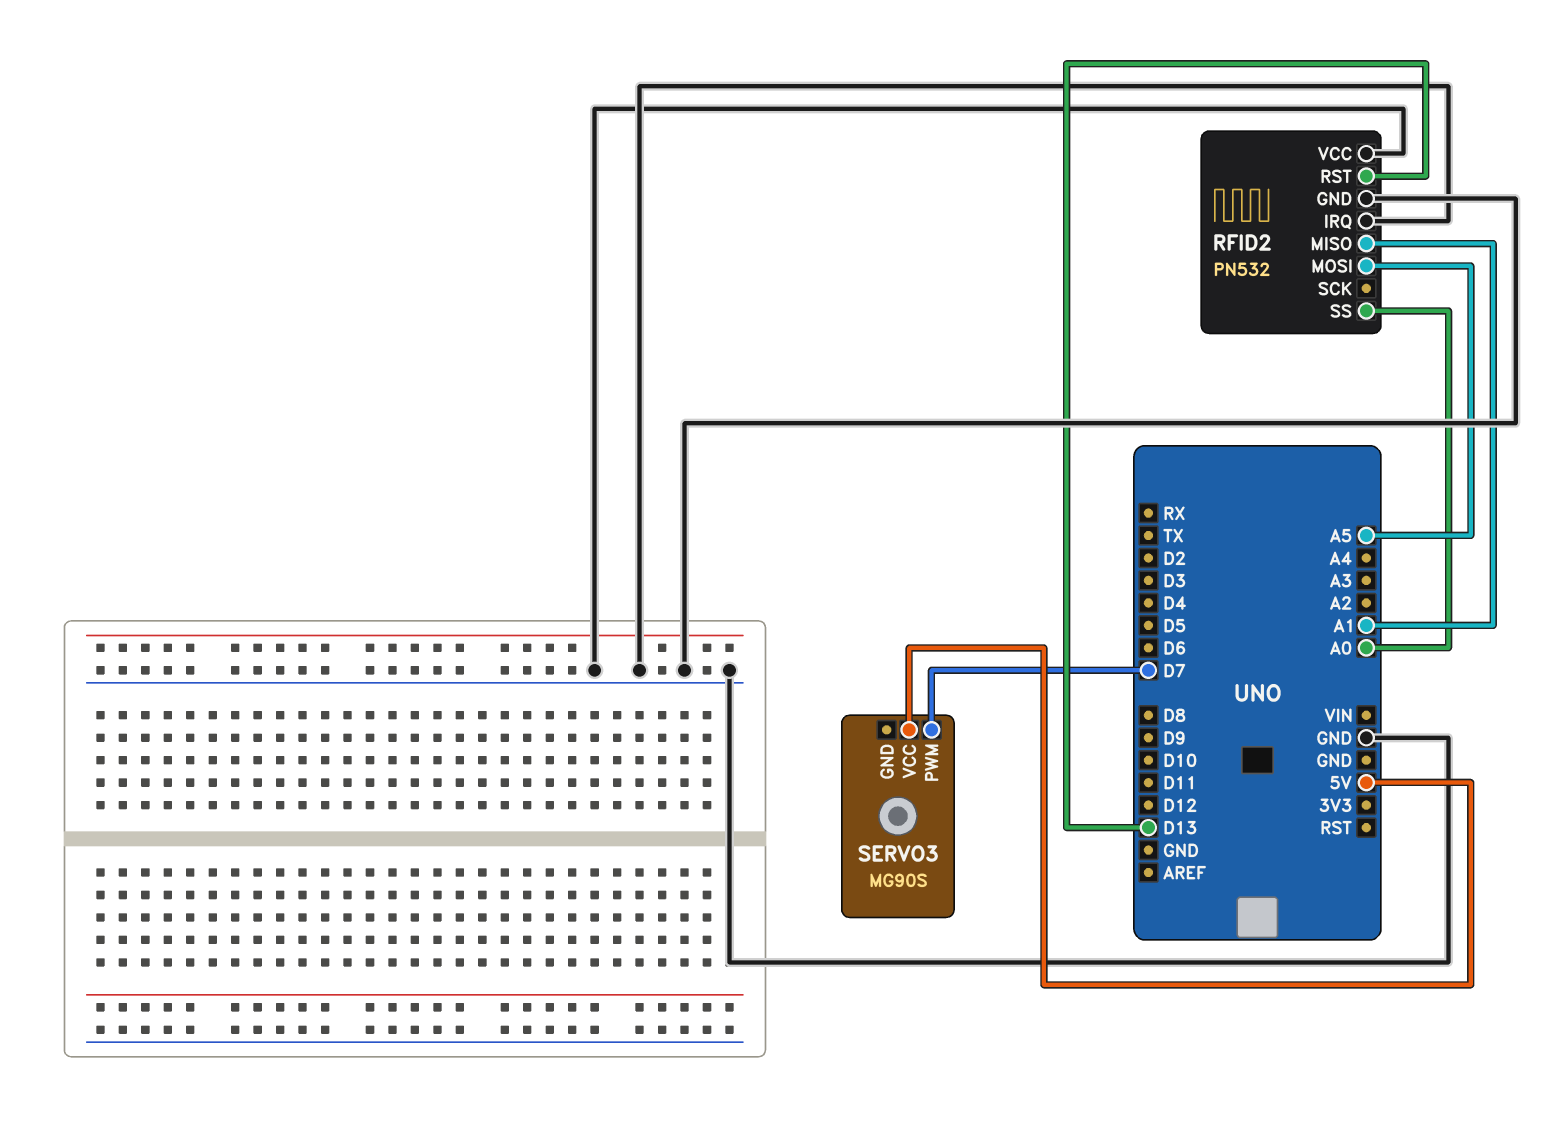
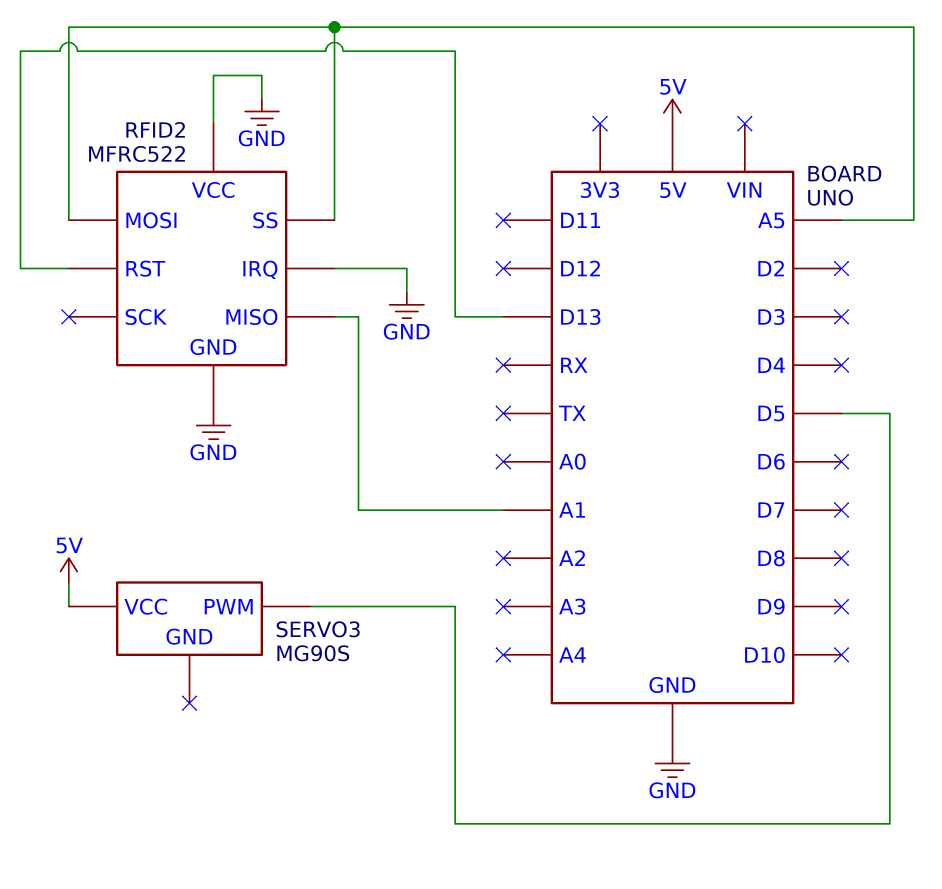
RFID2: PN532 -> MFRC522
RFID2 pin SS: A0 -> A5
SERVO3 pin PWM: D7 -> D5

